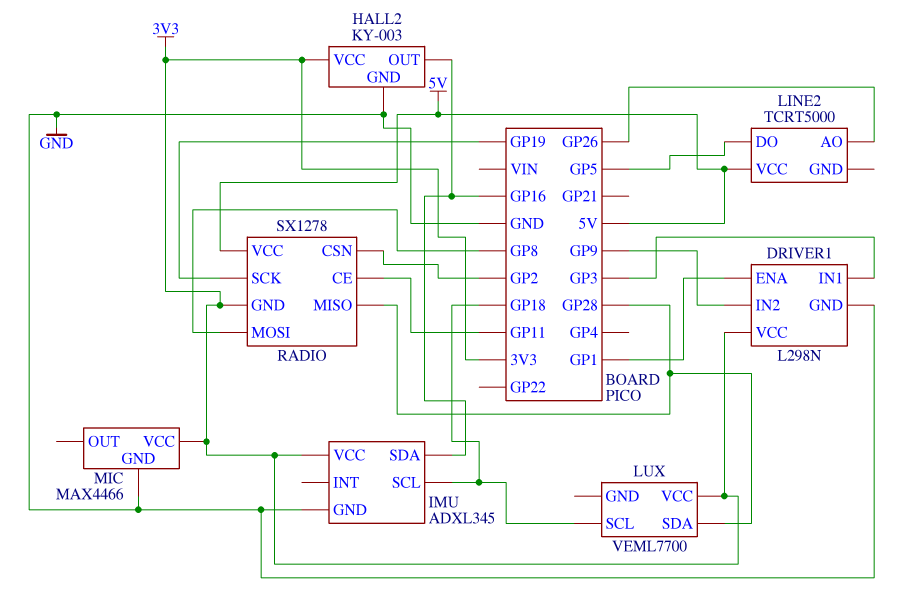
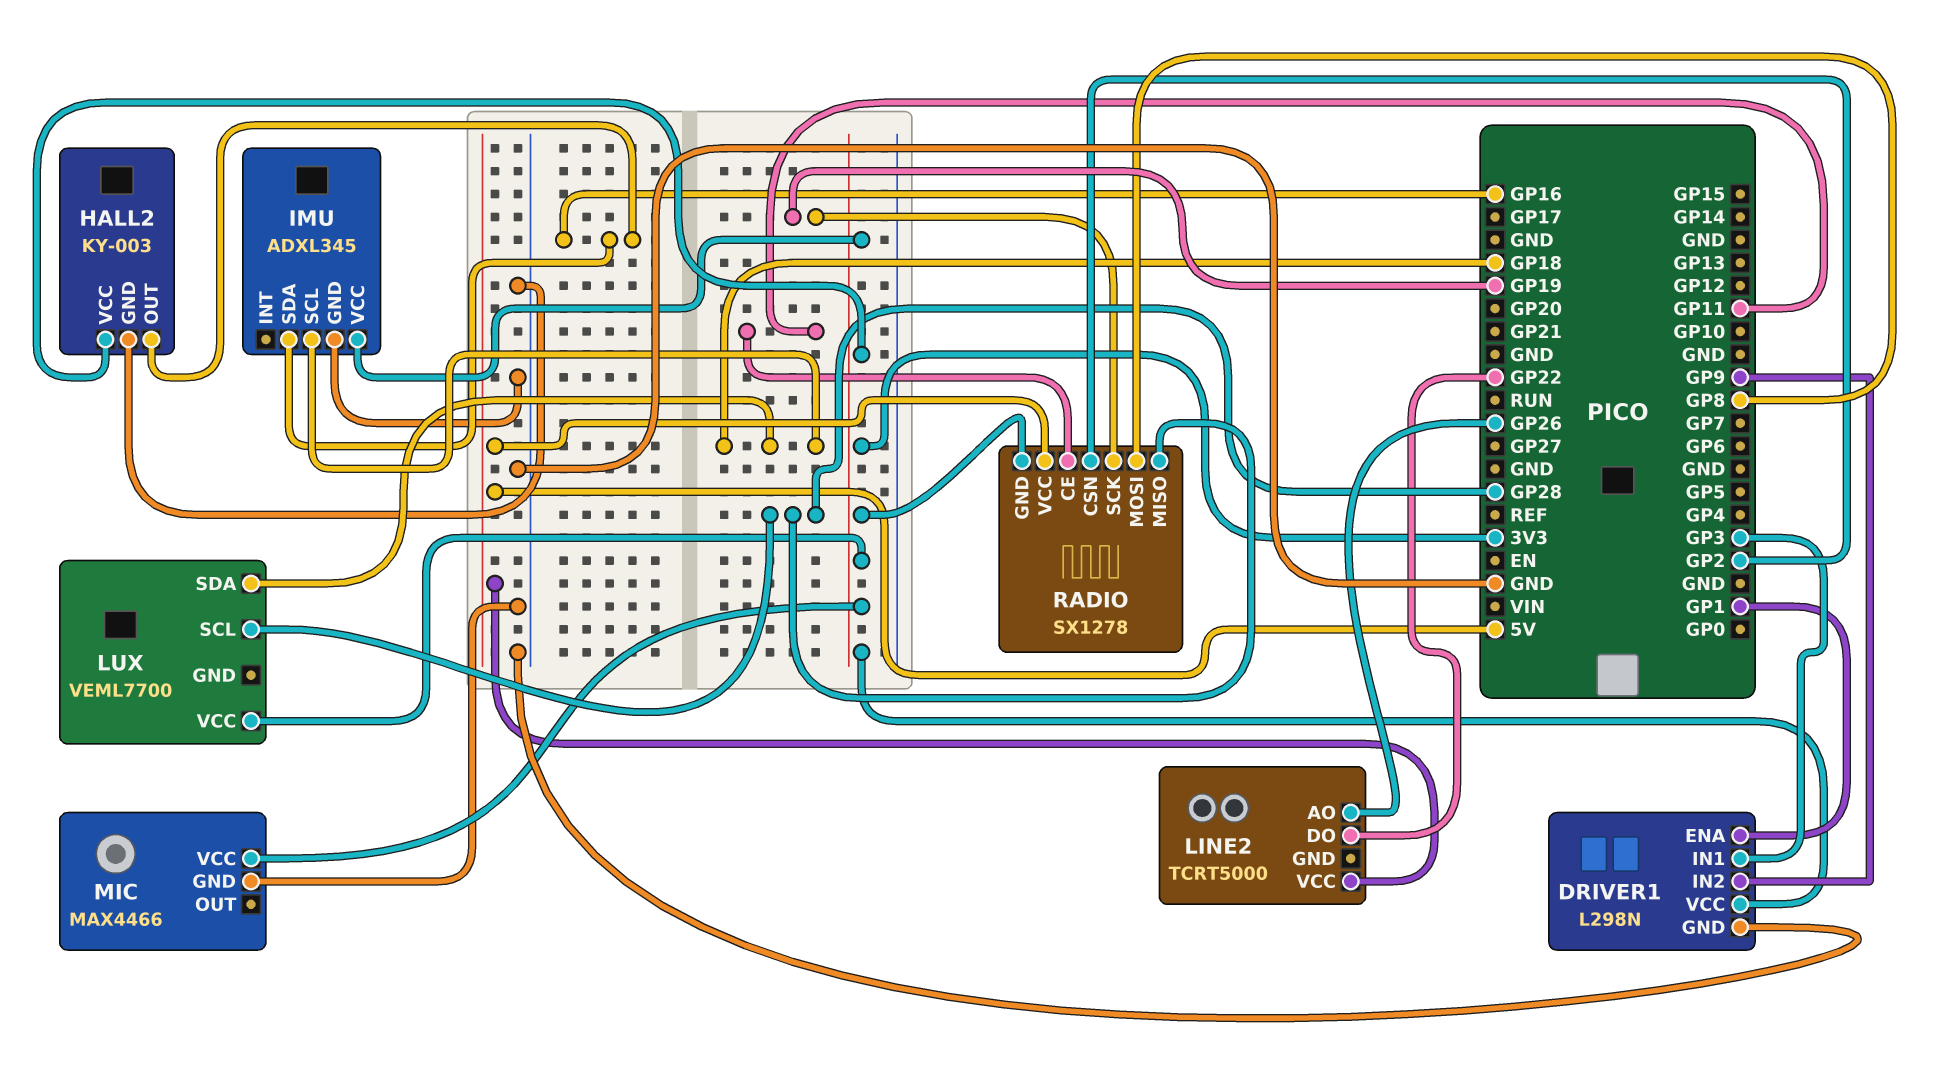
LINE2 pin DO: GP5 -> GP22
LUX pin SCL: GP18 -> GP28
LUX pin SDA: GP28 -> GP18

